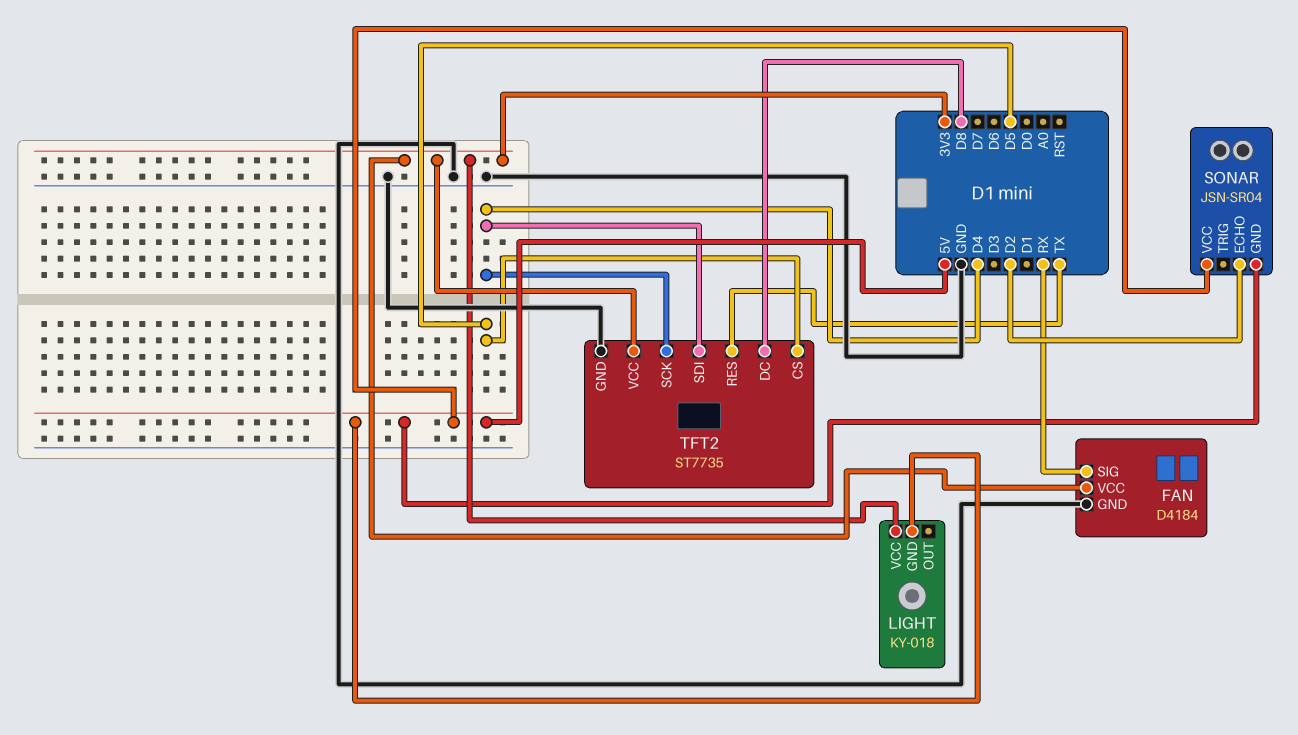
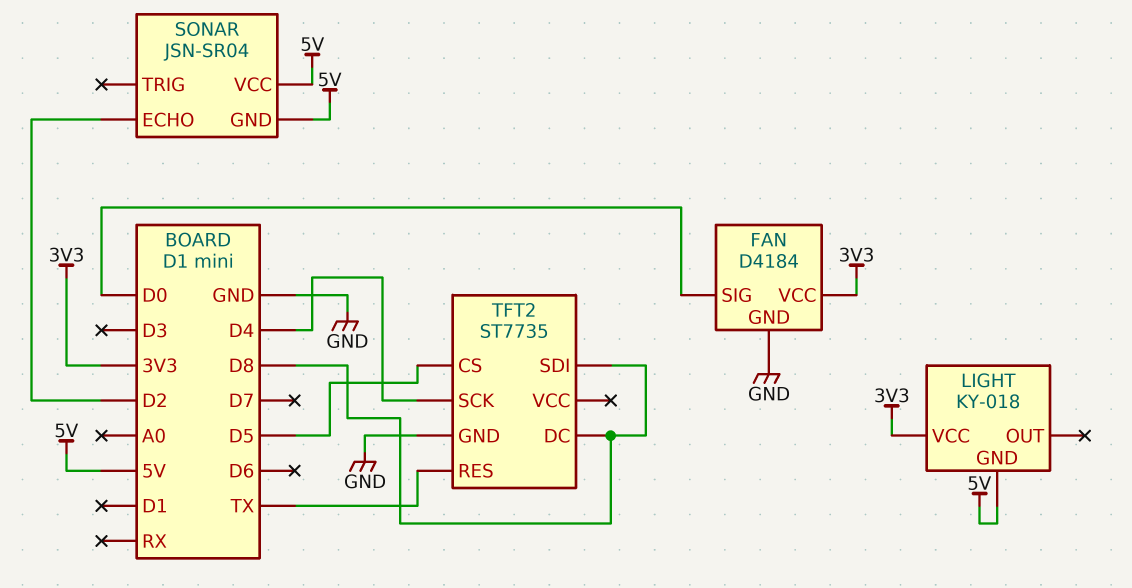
FAN pin SIG: RX -> D0
TFT2 pin SDI: D4 -> D8
TFT2 pin VCC: 3V3 -> none

